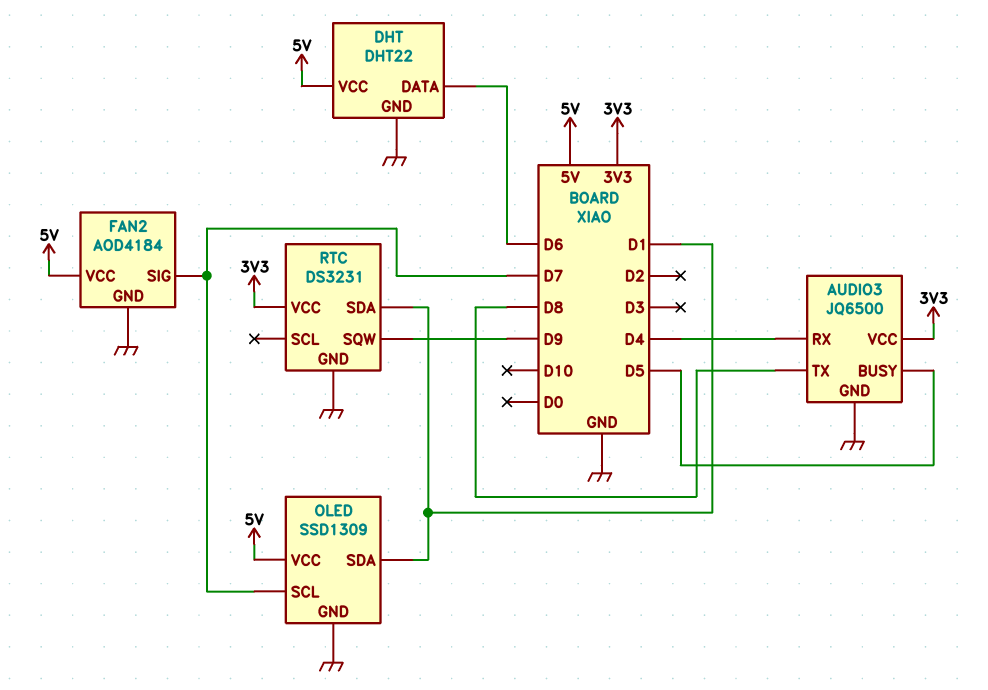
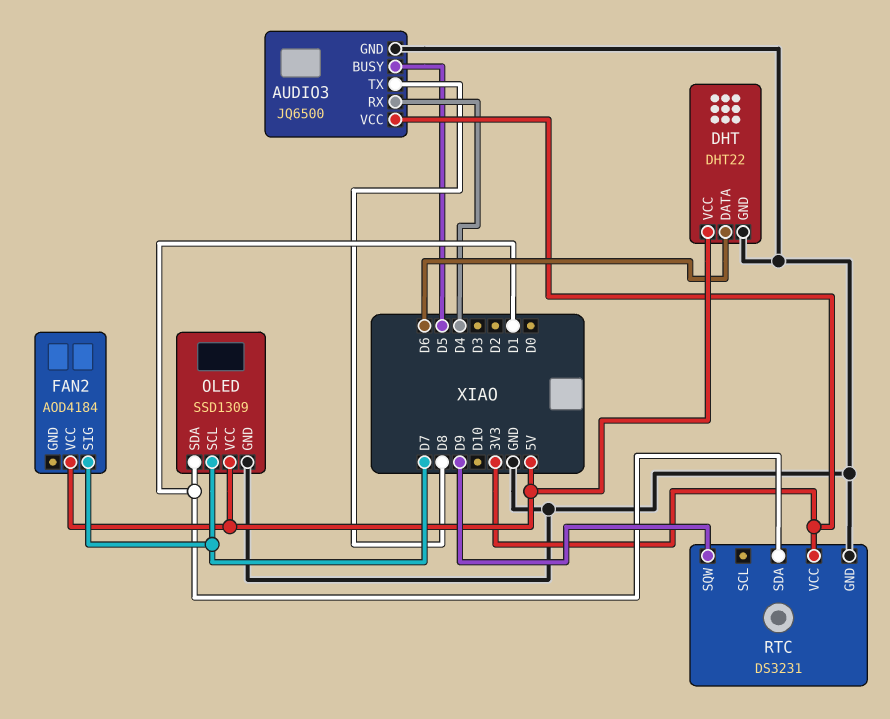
FAN2 pin GND: GND -> none

